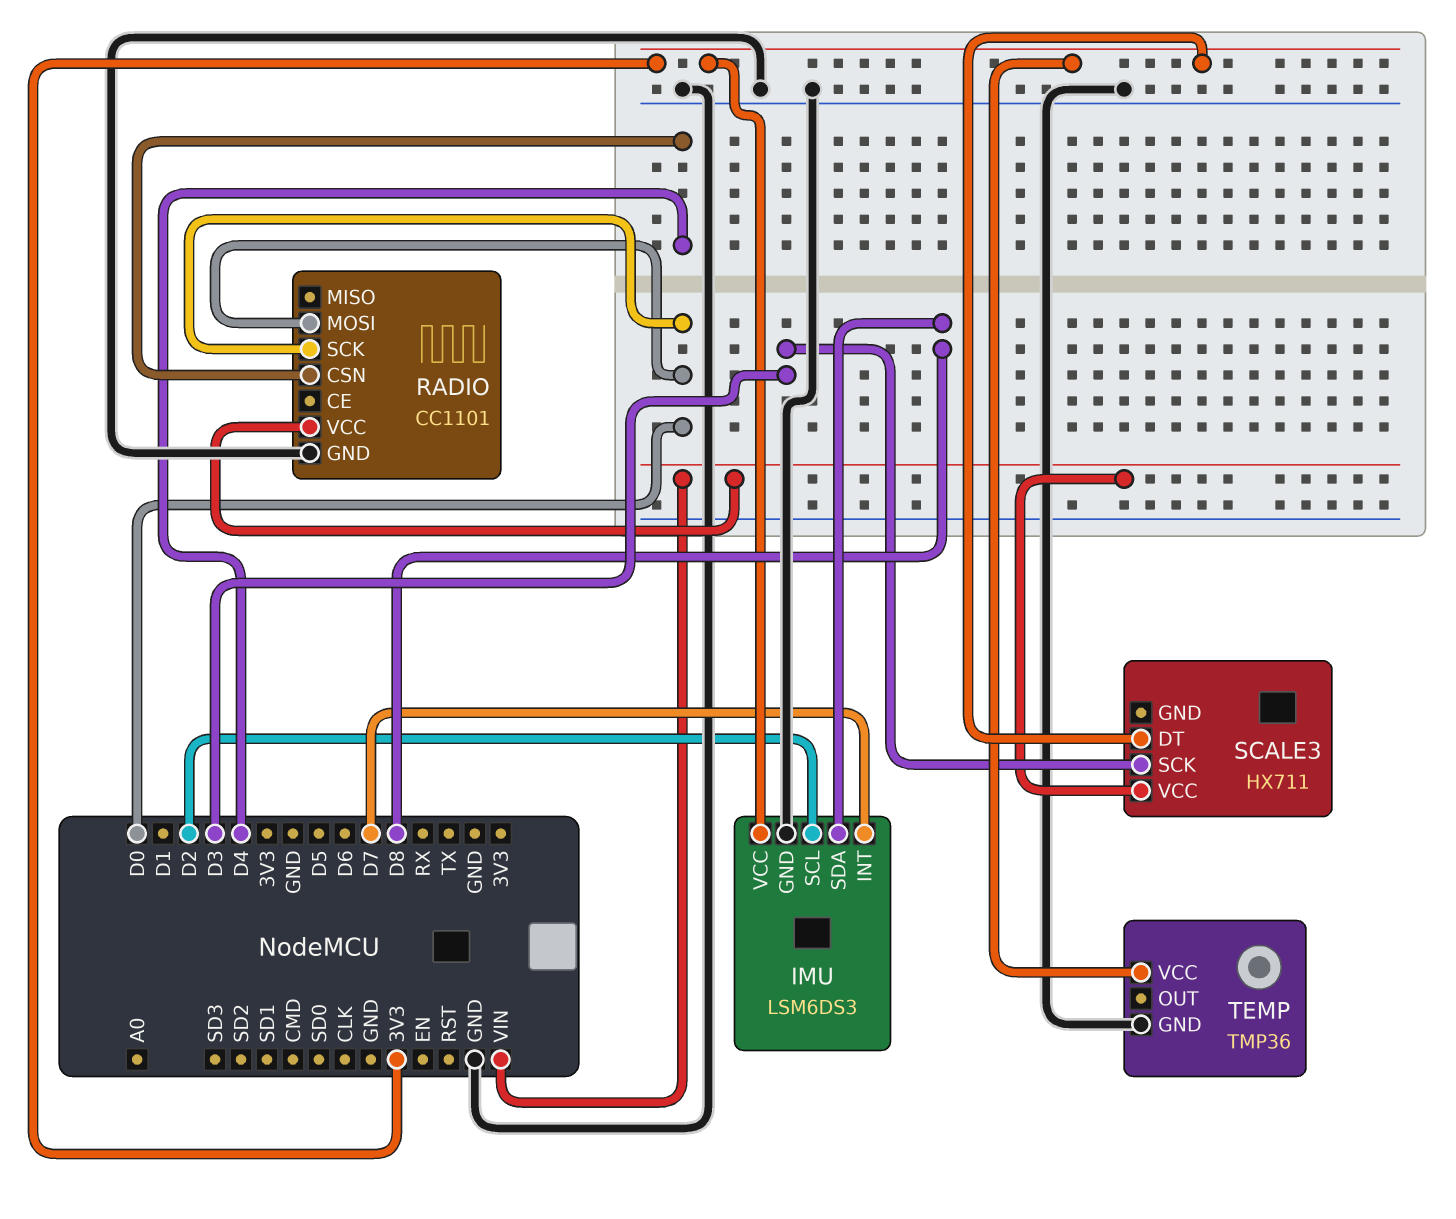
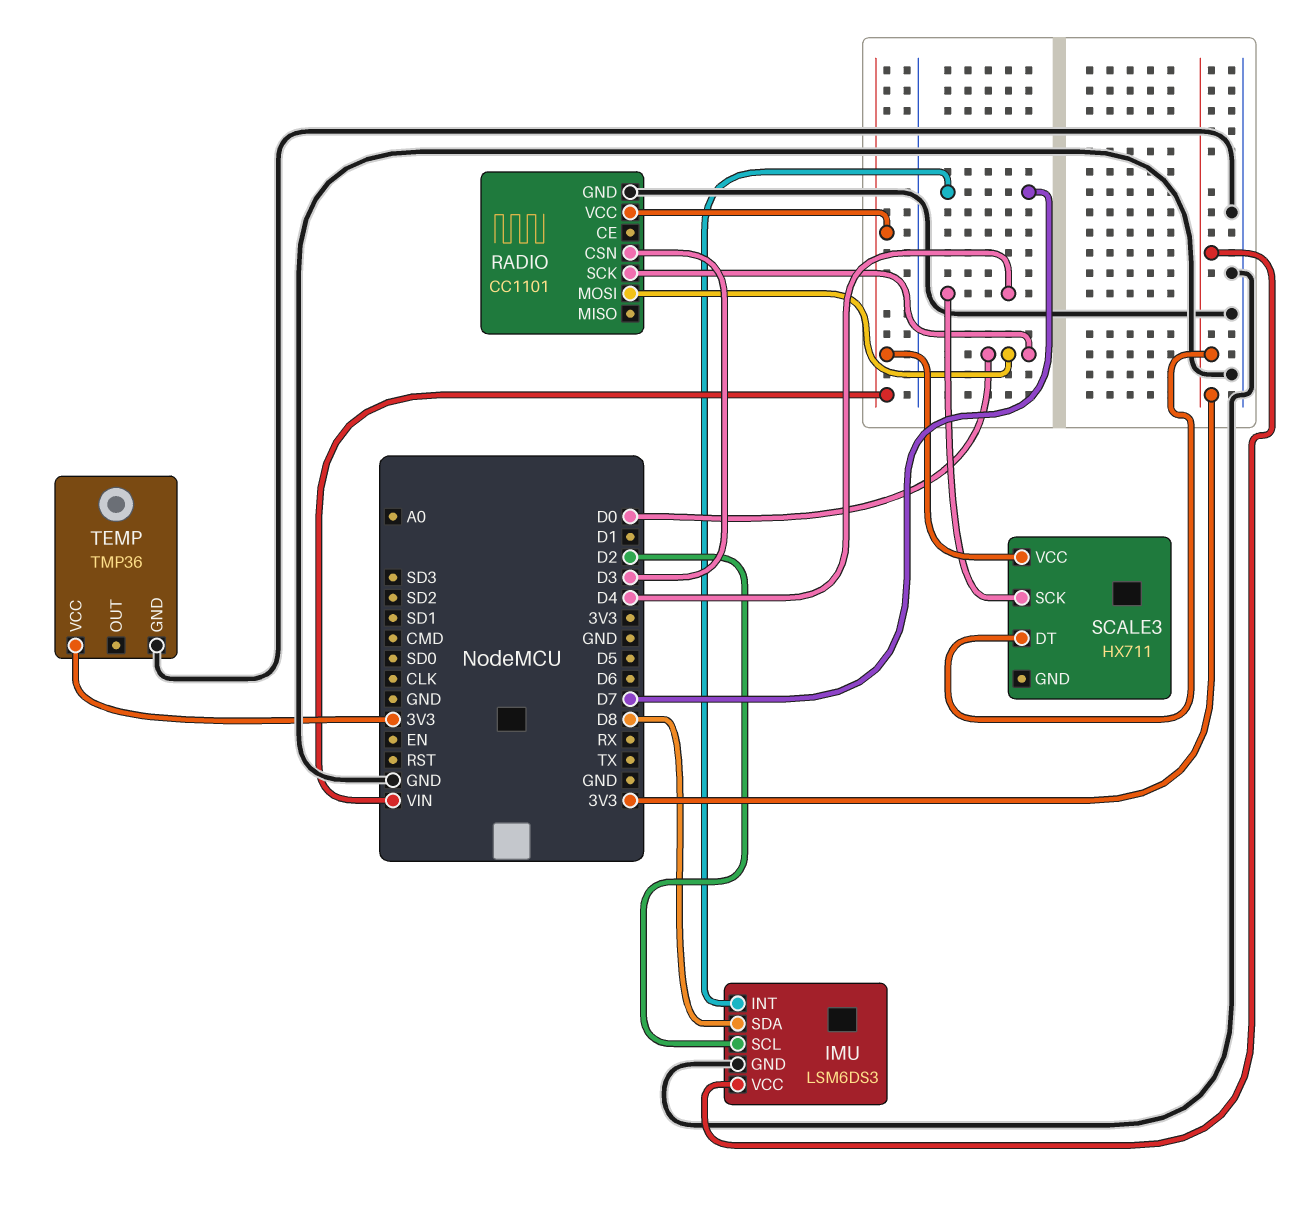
RADIO pin CSN: D4 -> D3
SCALE3 pin SCK: D3 -> D4

